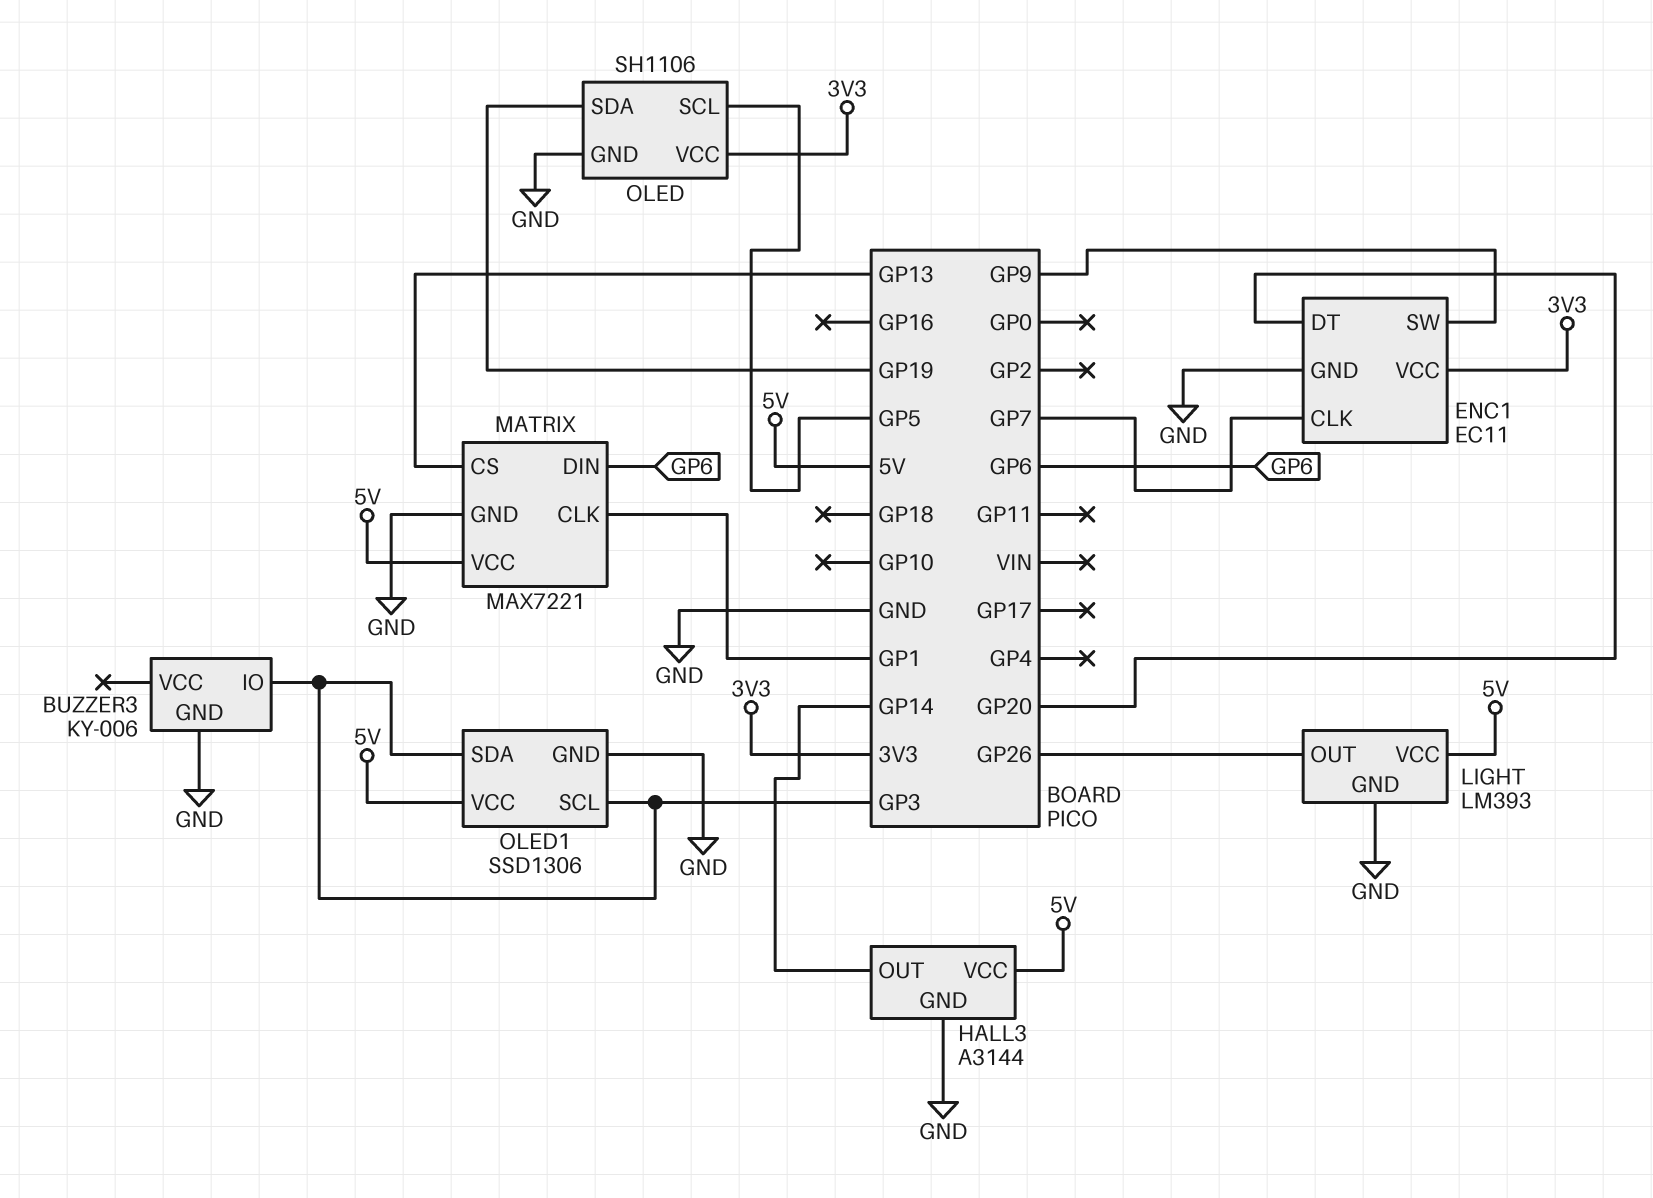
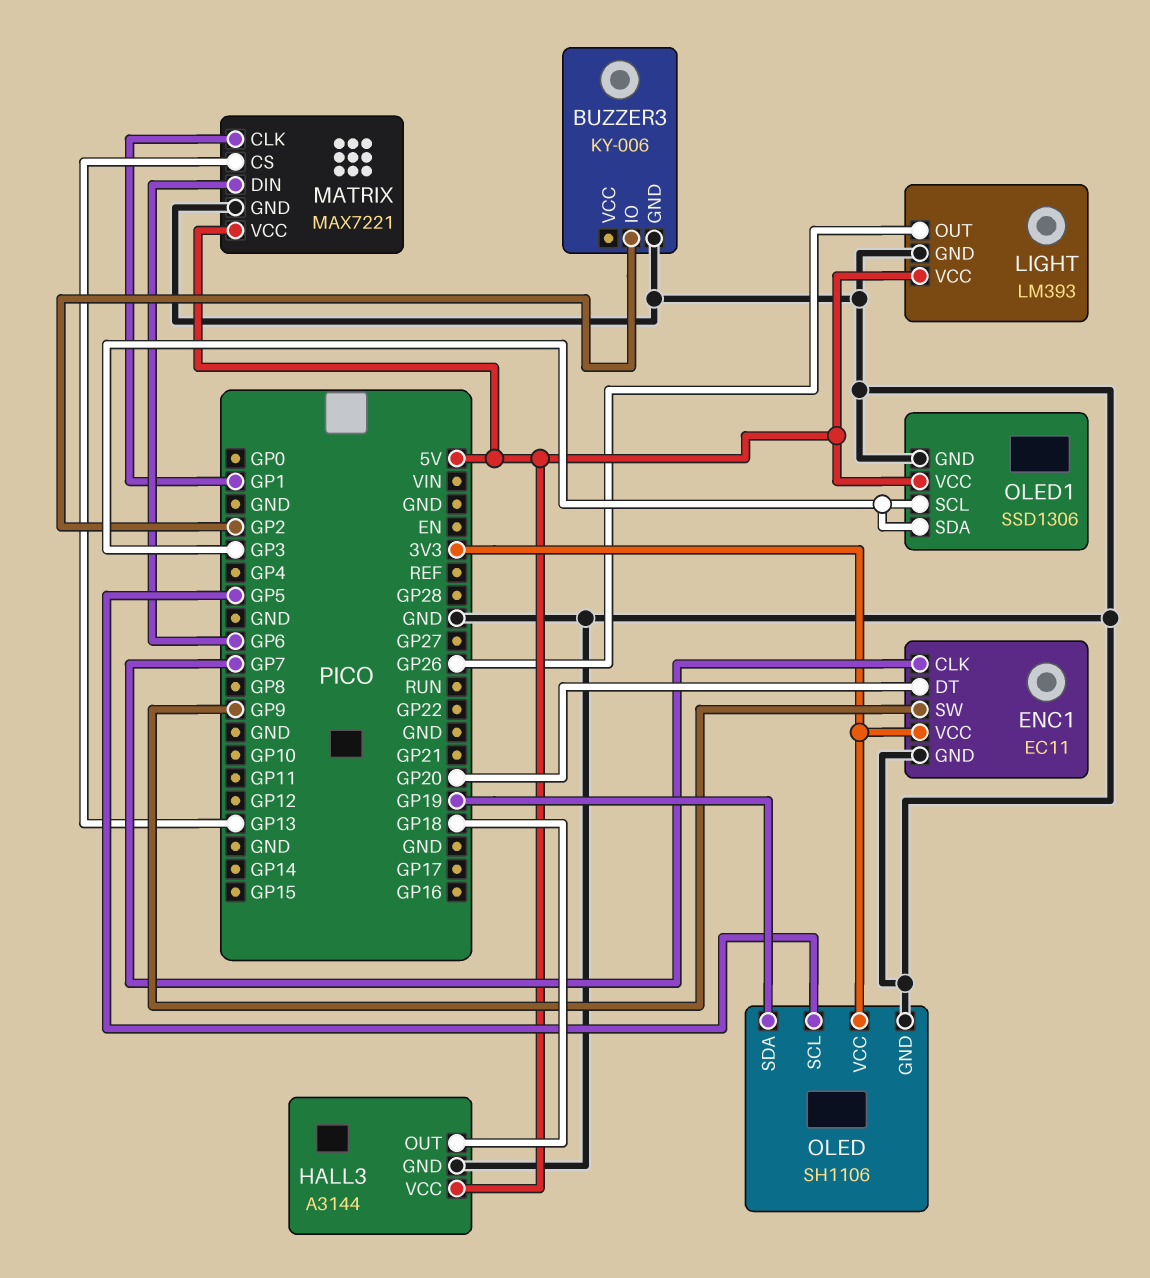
BUZZER3 pin IO: GP3 -> GP2
HALL3 pin OUT: GP14 -> GP18

